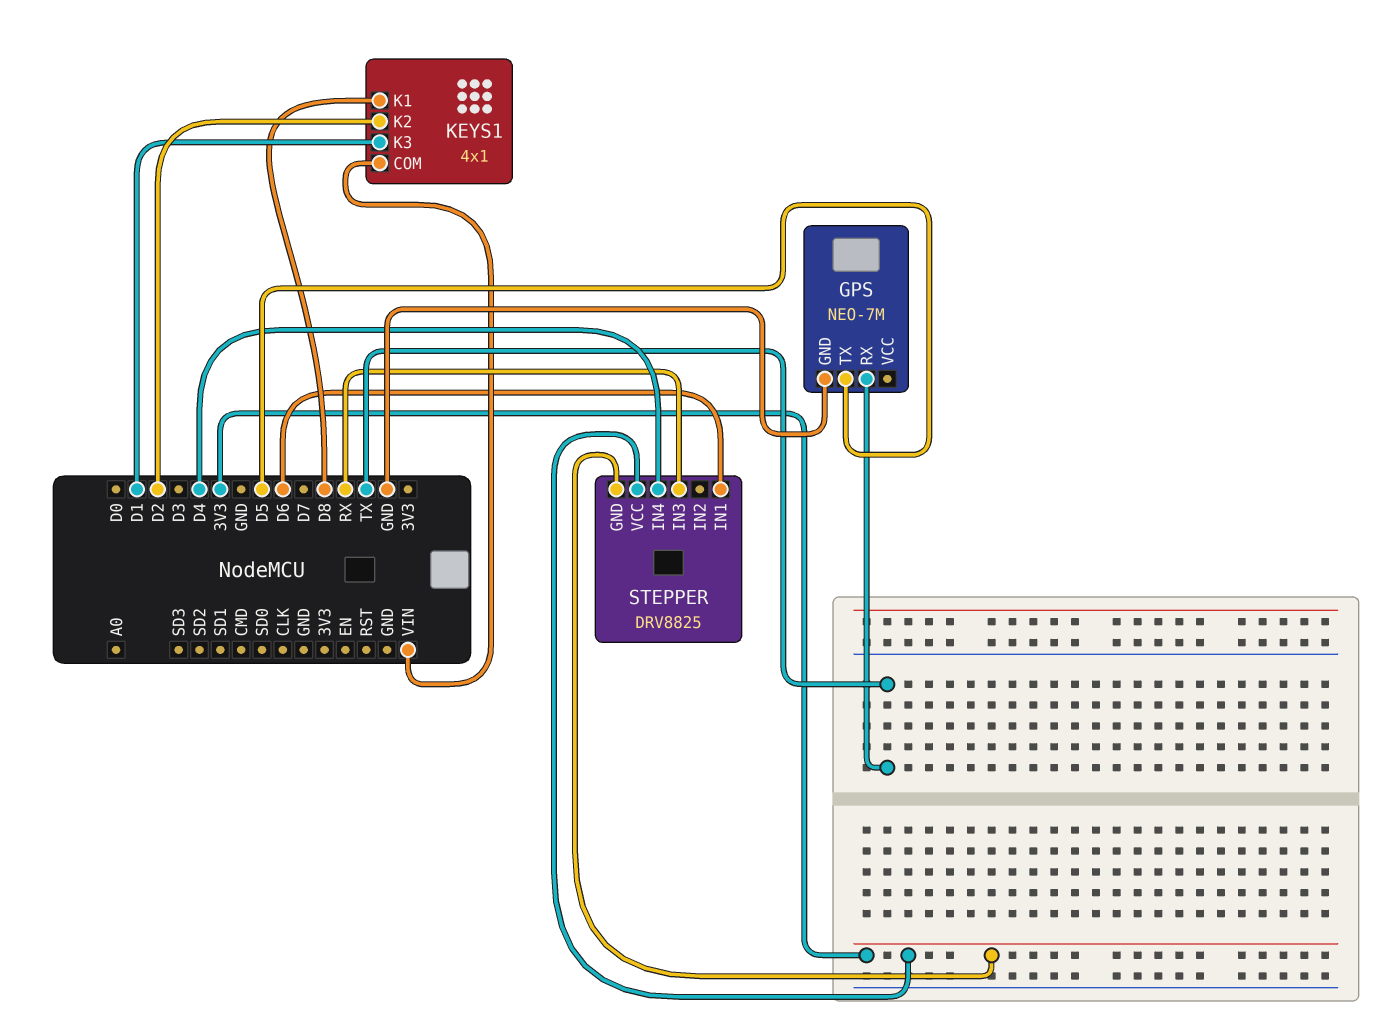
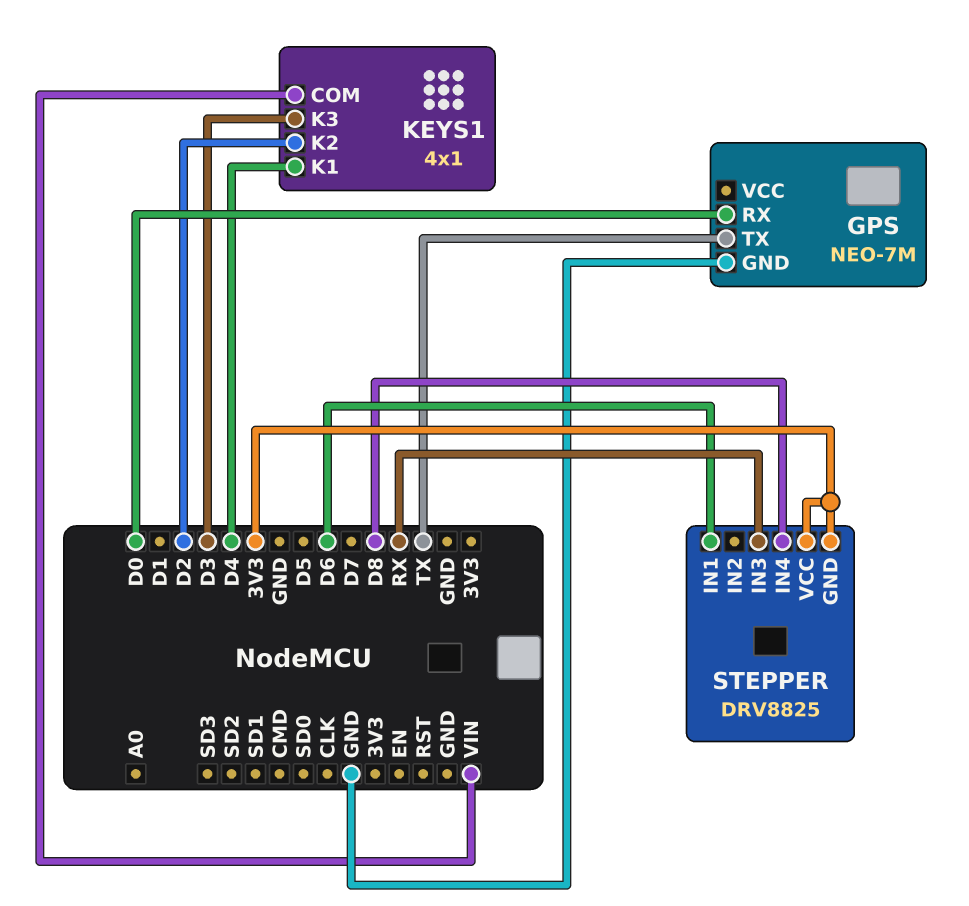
GPS pin RX: TX -> D0
GPS pin TX: D5 -> TX
KEYS1 pin K1: D8 -> D4
KEYS1 pin K3: D1 -> D3
STEPPER pin IN4: D4 -> D8

